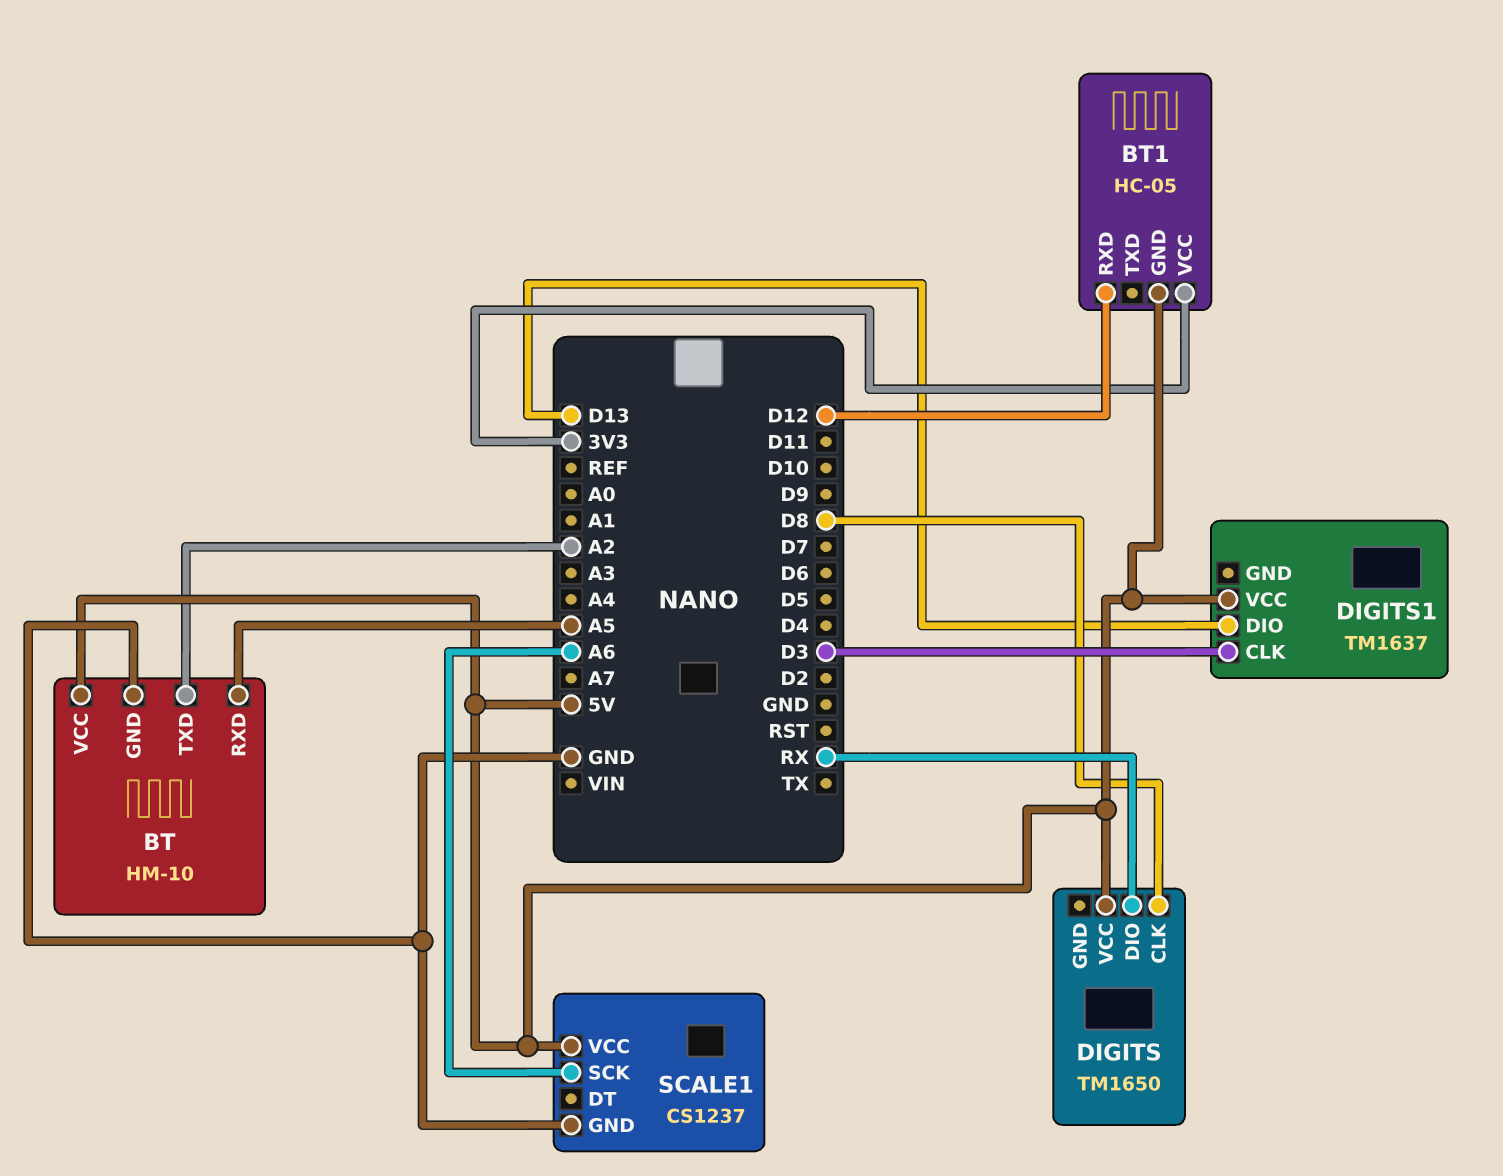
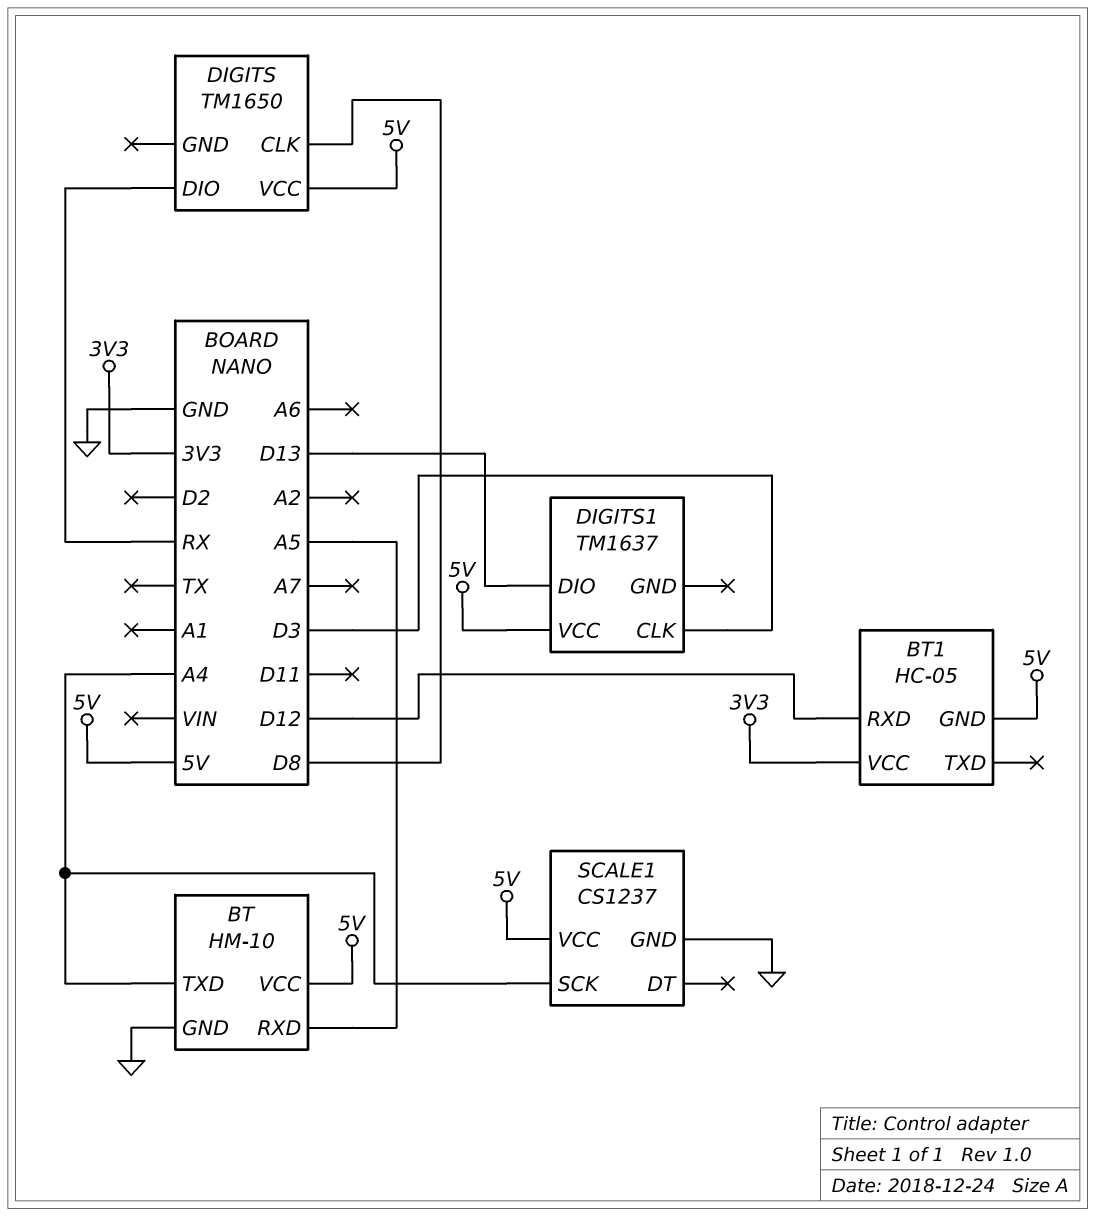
BT pin TXD: A2 -> A4
SCALE1 pin SCK: A6 -> A4

